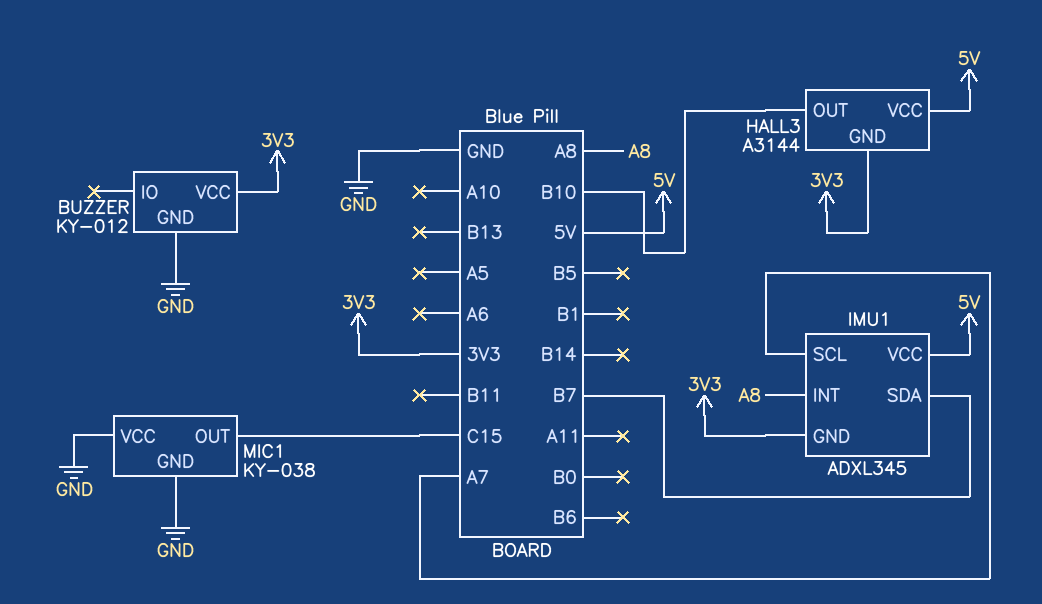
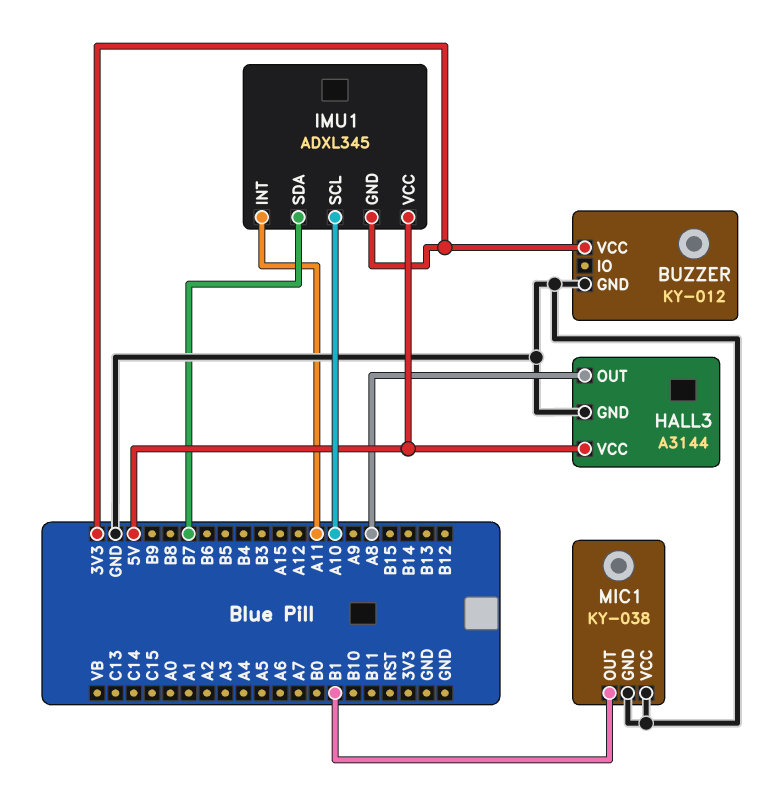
HALL3 pin GND: 3V3 -> GND
HALL3 pin OUT: B10 -> A8
IMU1 pin INT: A8 -> A11
IMU1 pin SCL: A7 -> A10
MIC1 pin OUT: C15 -> B1

